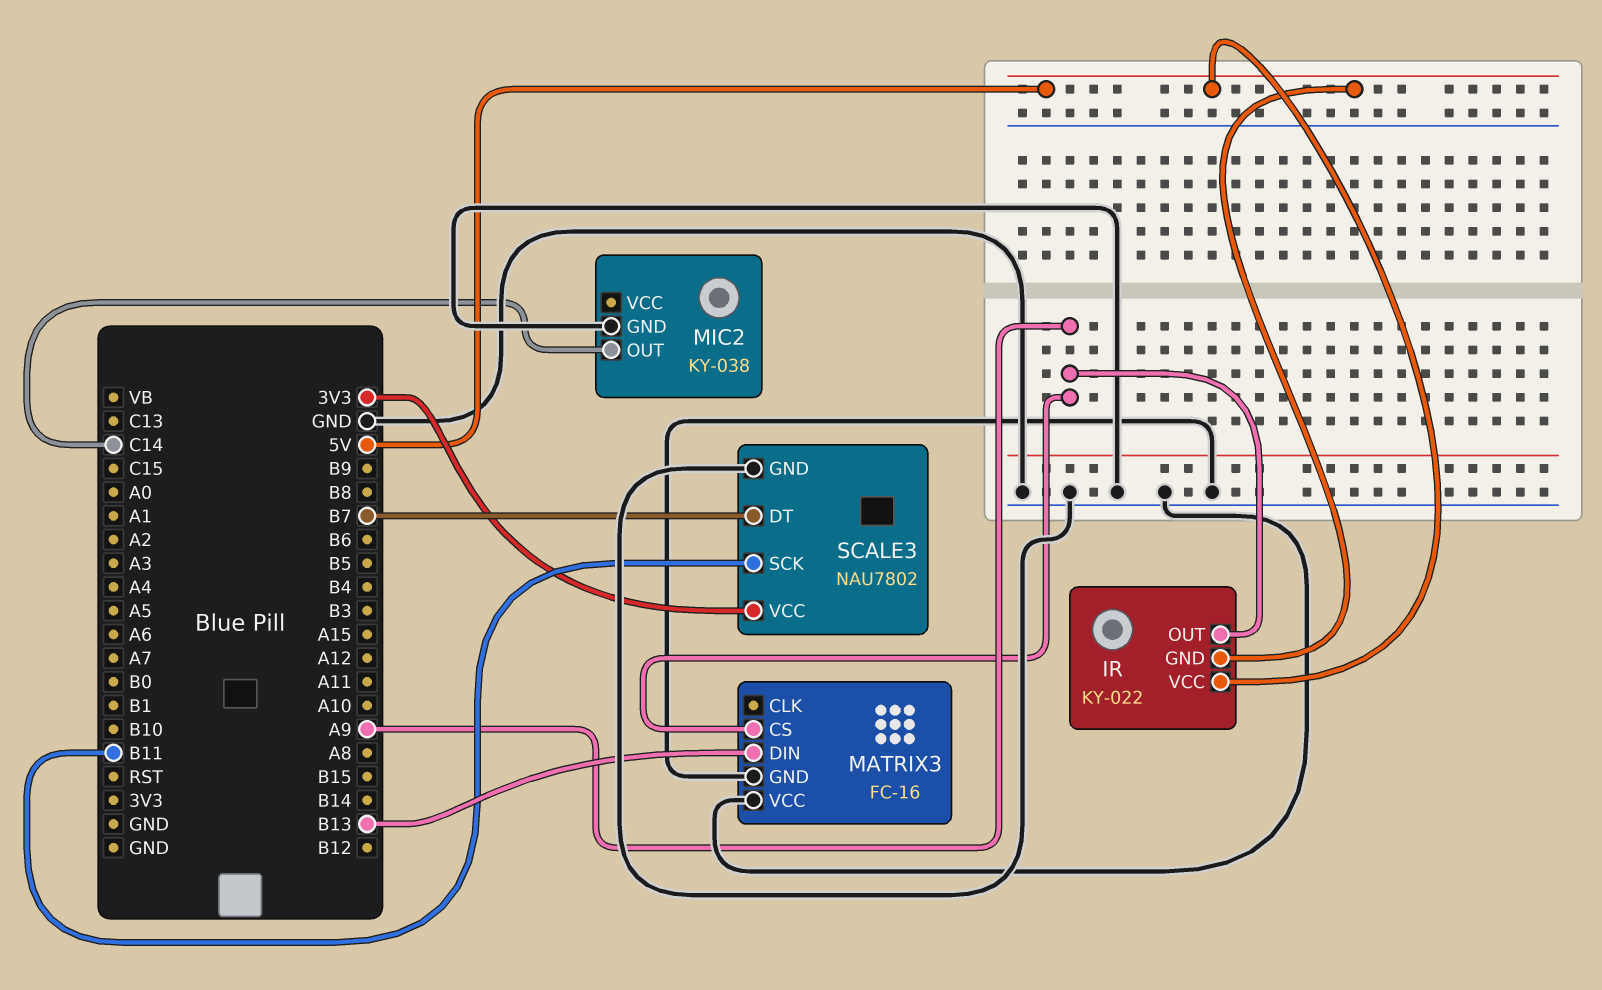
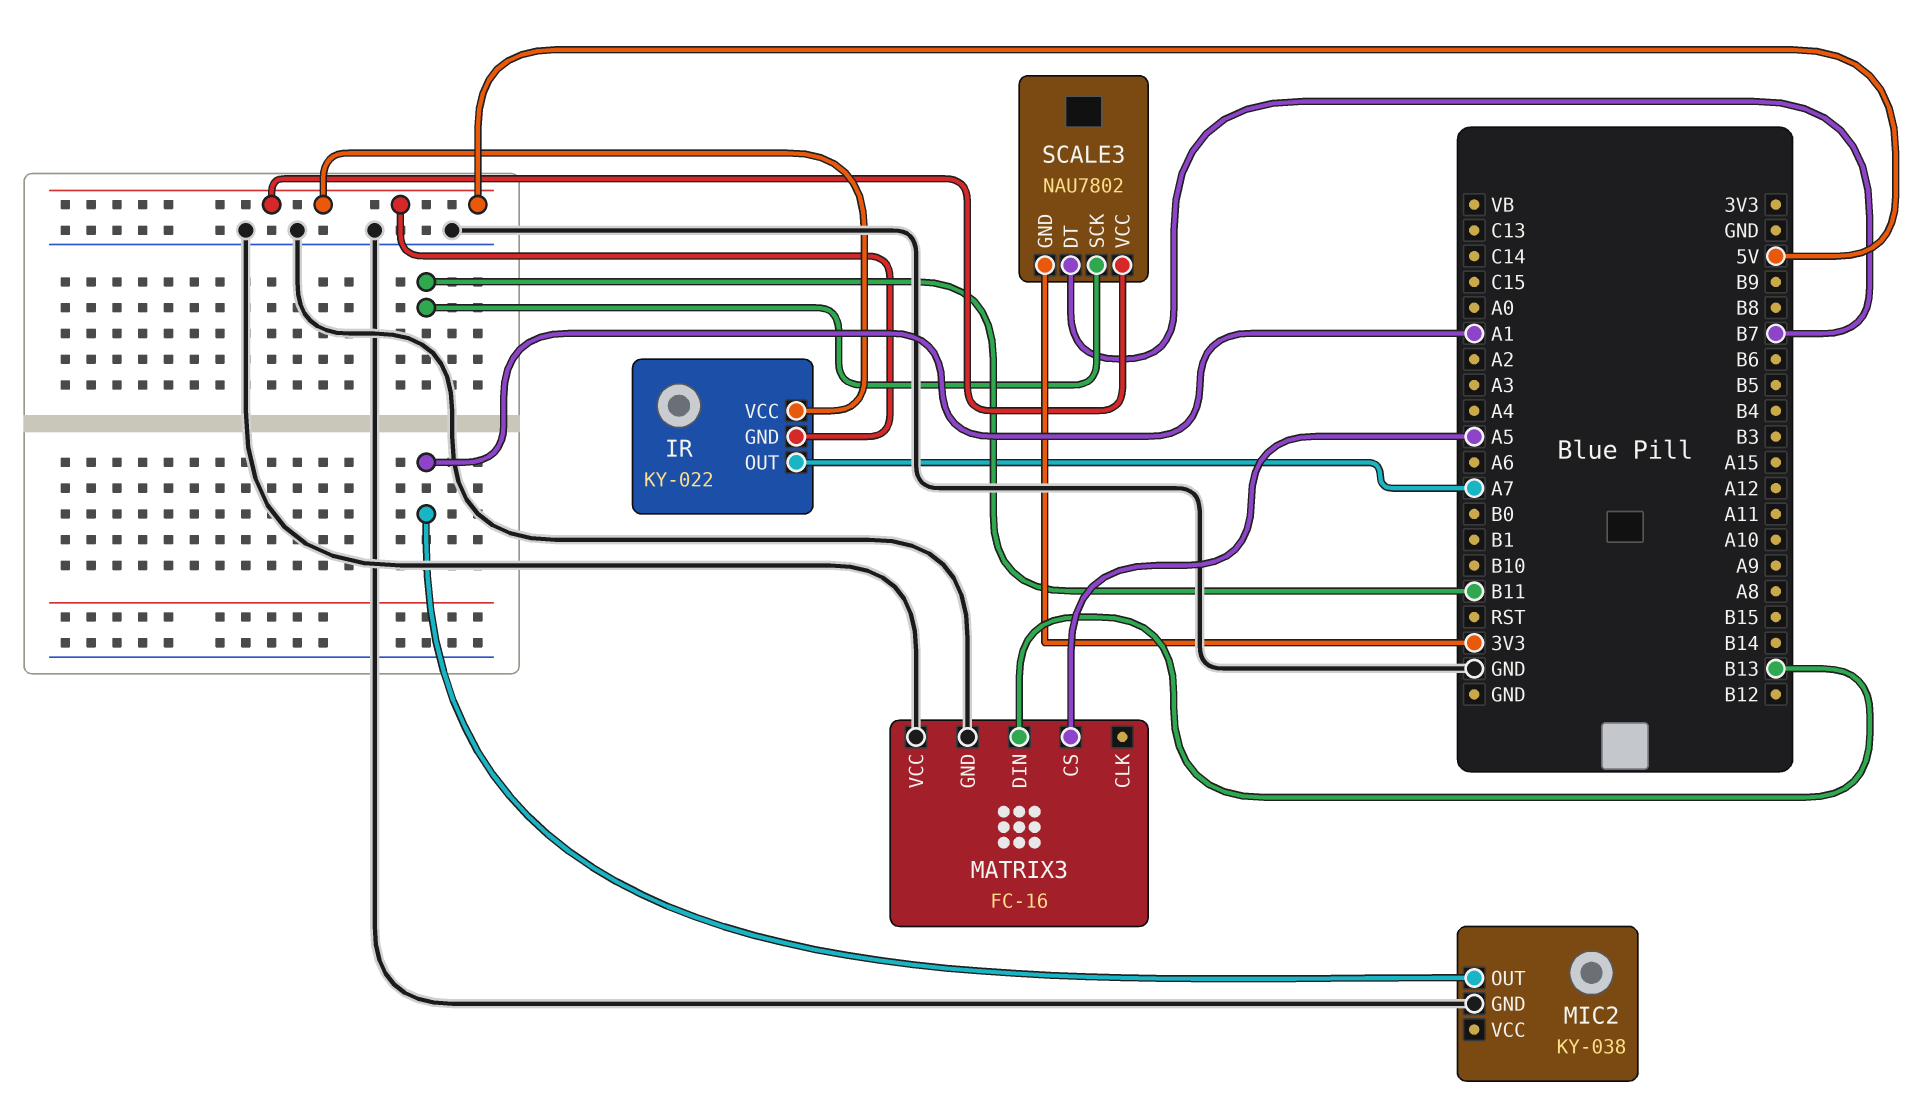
IR pin OUT: A9 -> A7
MATRIX3 pin CS: A9 -> A5
MIC2 pin OUT: C14 -> A1
SCALE3 pin GND: GND -> 3V3
SCALE3 pin VCC: 3V3 -> 5V

